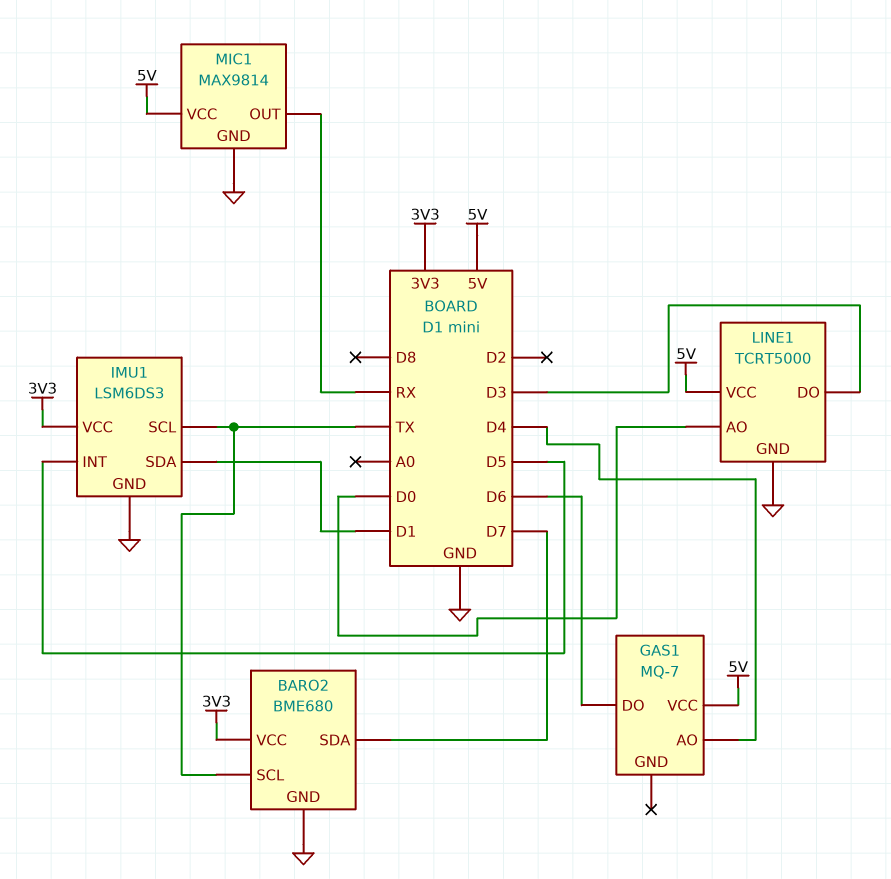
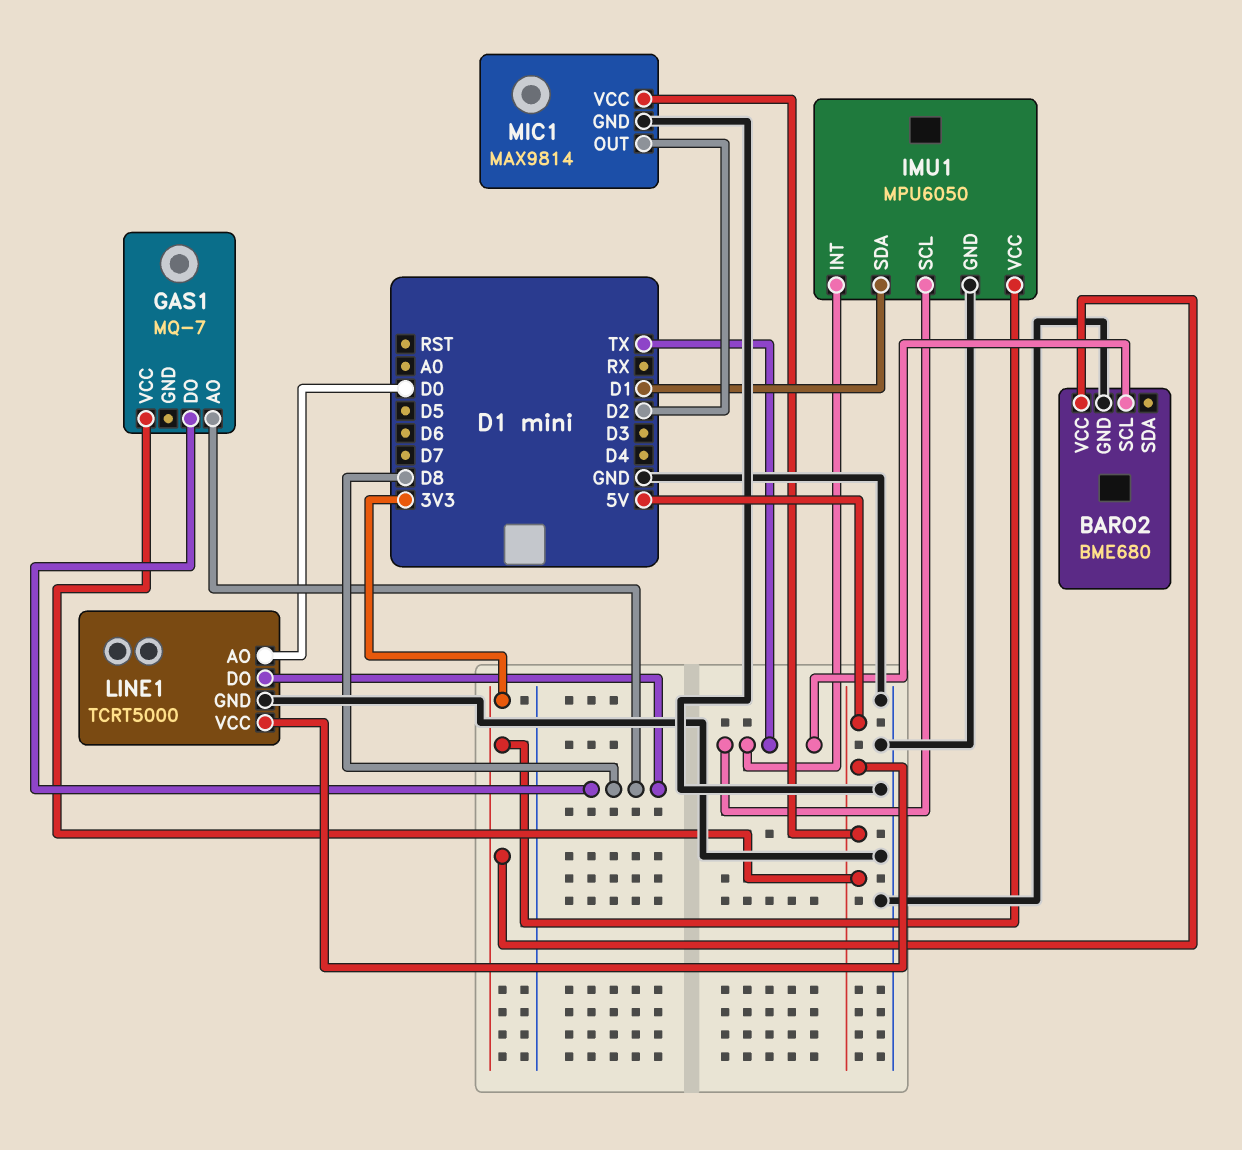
BARO2 pin SDA: D7 -> none
GAS1 pin AO: D4 -> D8
GAS1 pin DO: D6 -> D8
IMU1: LSM6DS3 -> MPU6050
IMU1 pin INT: D5 -> TX
LINE1 pin DO: D3 -> D8
MIC1 pin OUT: RX -> D2

